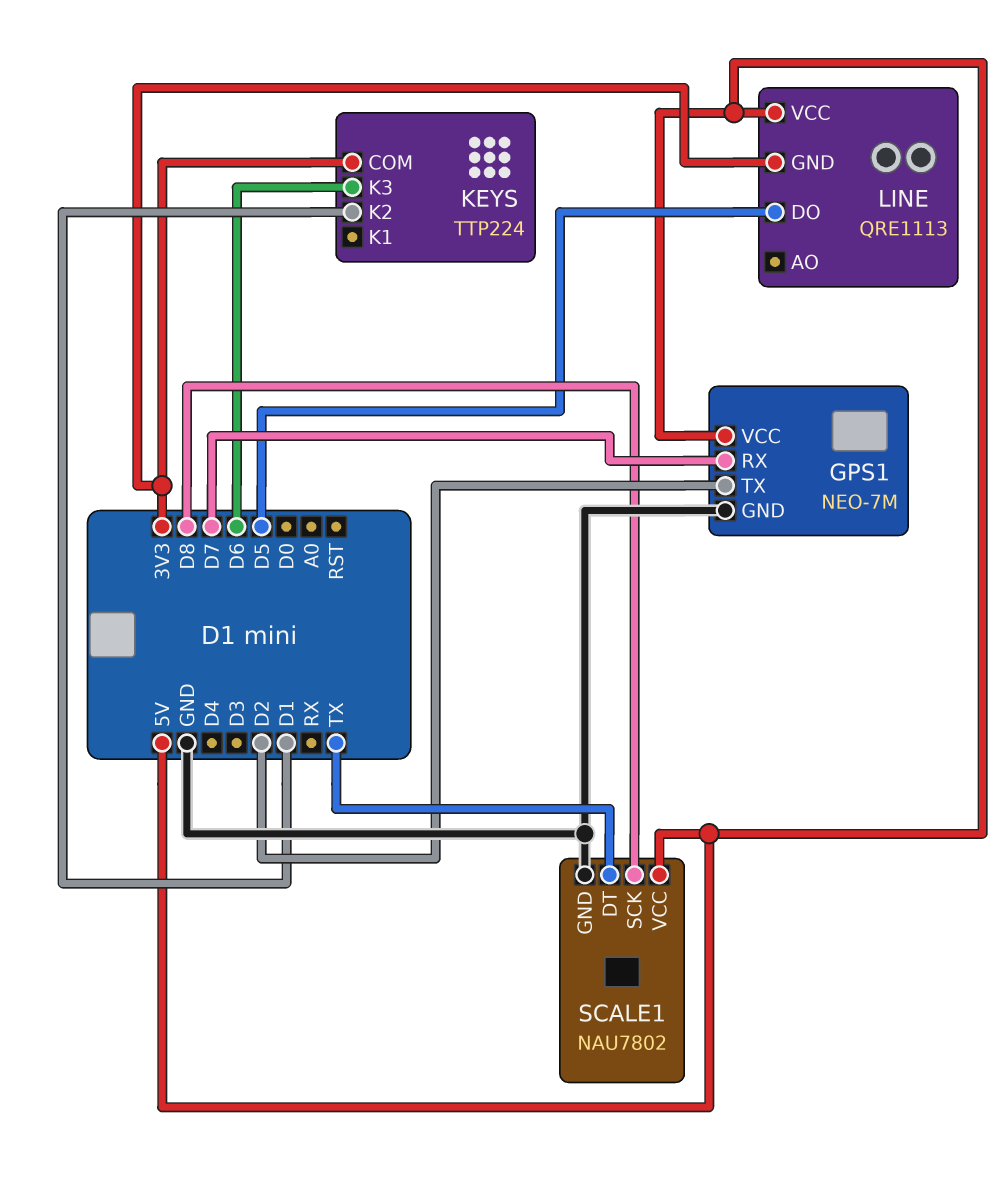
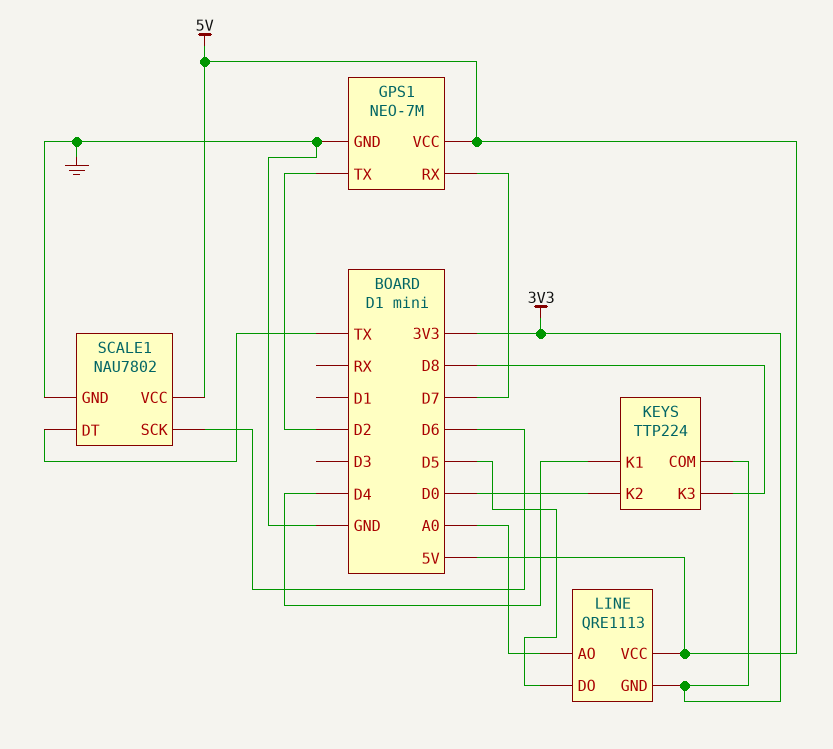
KEYS pin K1: none -> D4
KEYS pin K2: D1 -> D0
KEYS pin K3: D6 -> D8
LINE pin AO: none -> A0
SCALE1 pin SCK: D8 -> D6

